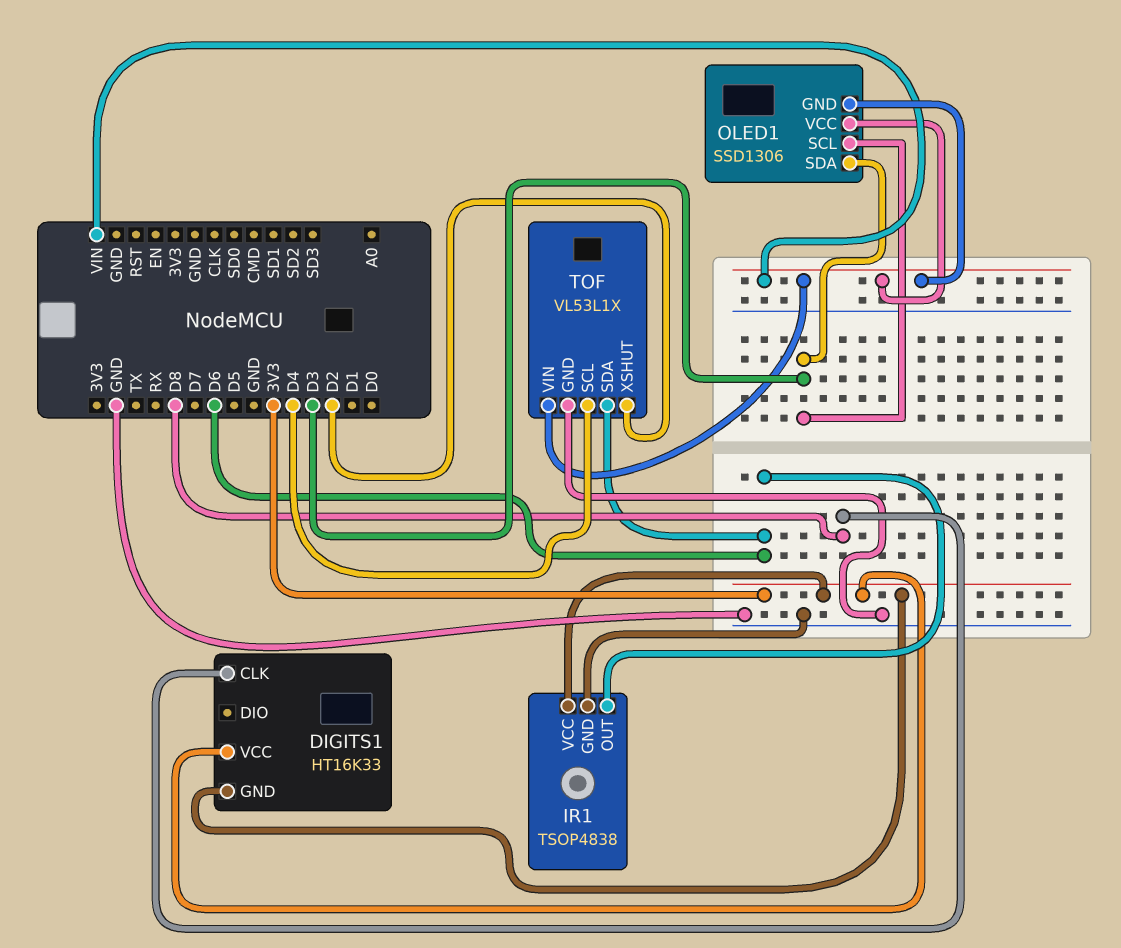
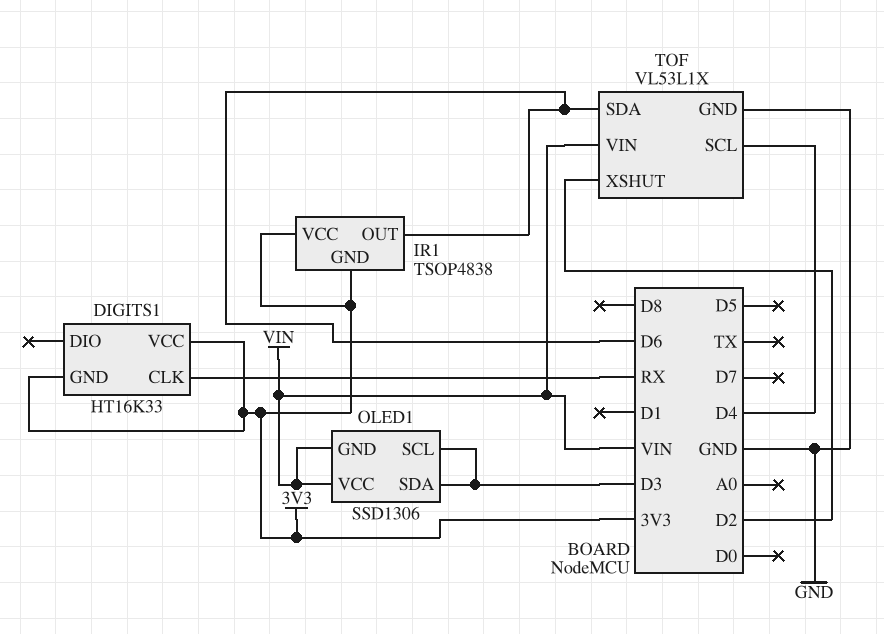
DIGITS1 pin CLK: D8 -> RX
IR1 pin GND: GND -> 3V3

